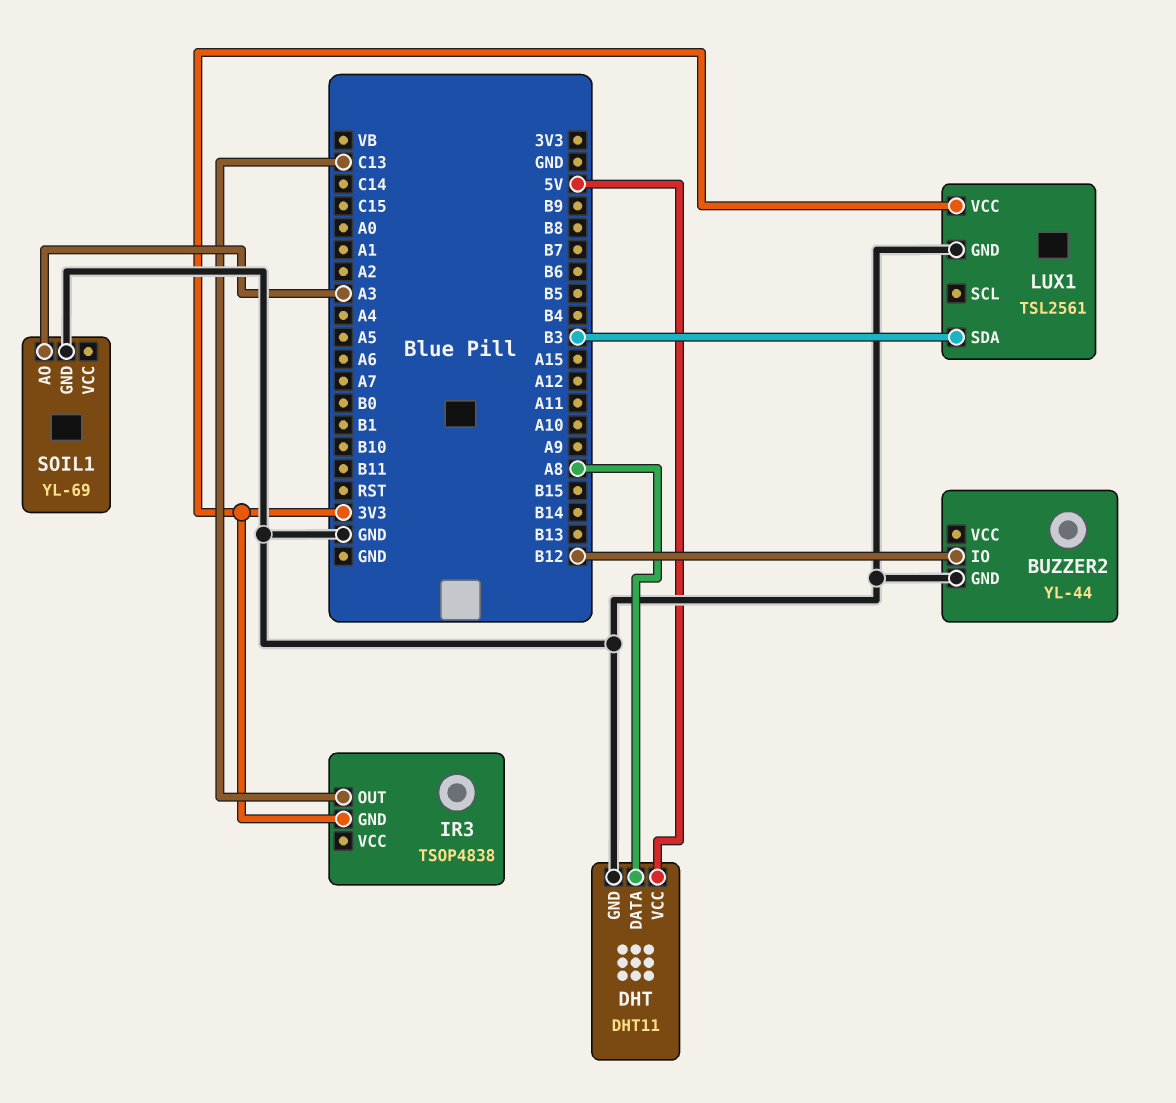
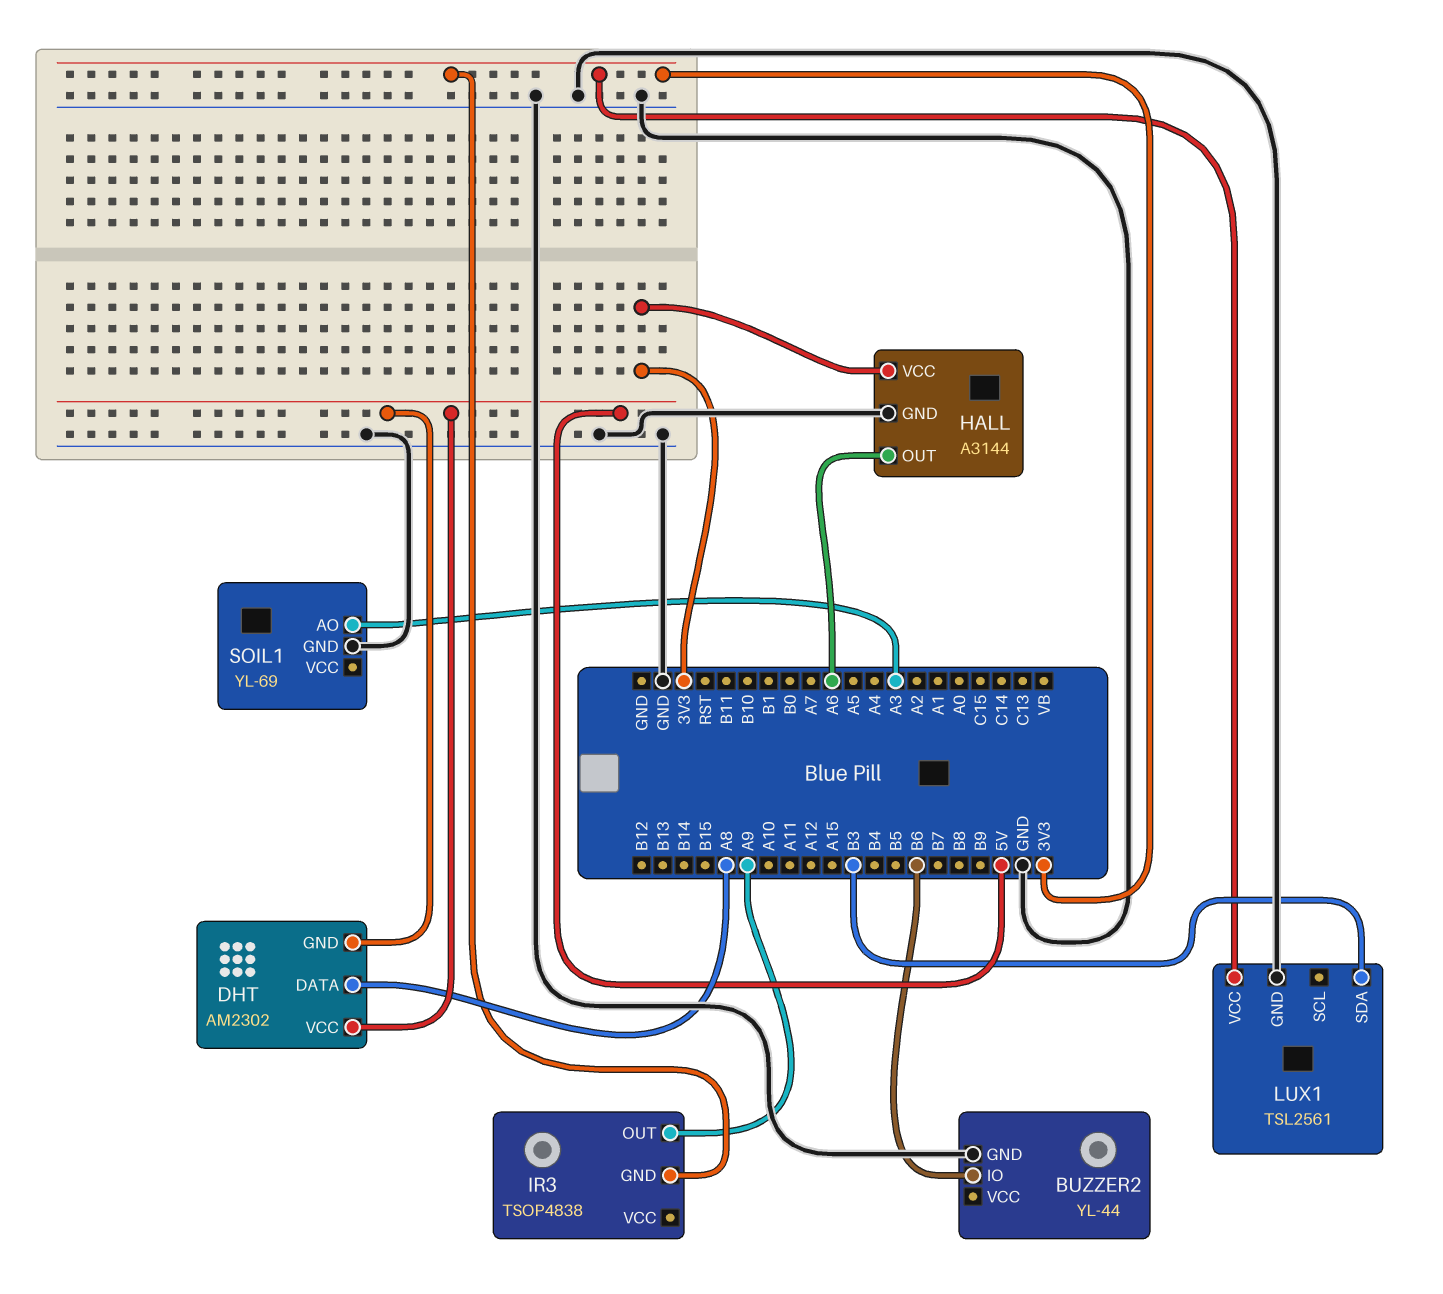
BUZZER2 pin IO: B12 -> B6
DHT: DHT11 -> AM2302
DHT pin GND: GND -> 5V
HALL: none -> A3144
HALL pin GND: none -> GND
HALL pin OUT: none -> A6
HALL pin VCC: none -> 3V3
IR3 pin OUT: C13 -> A9

